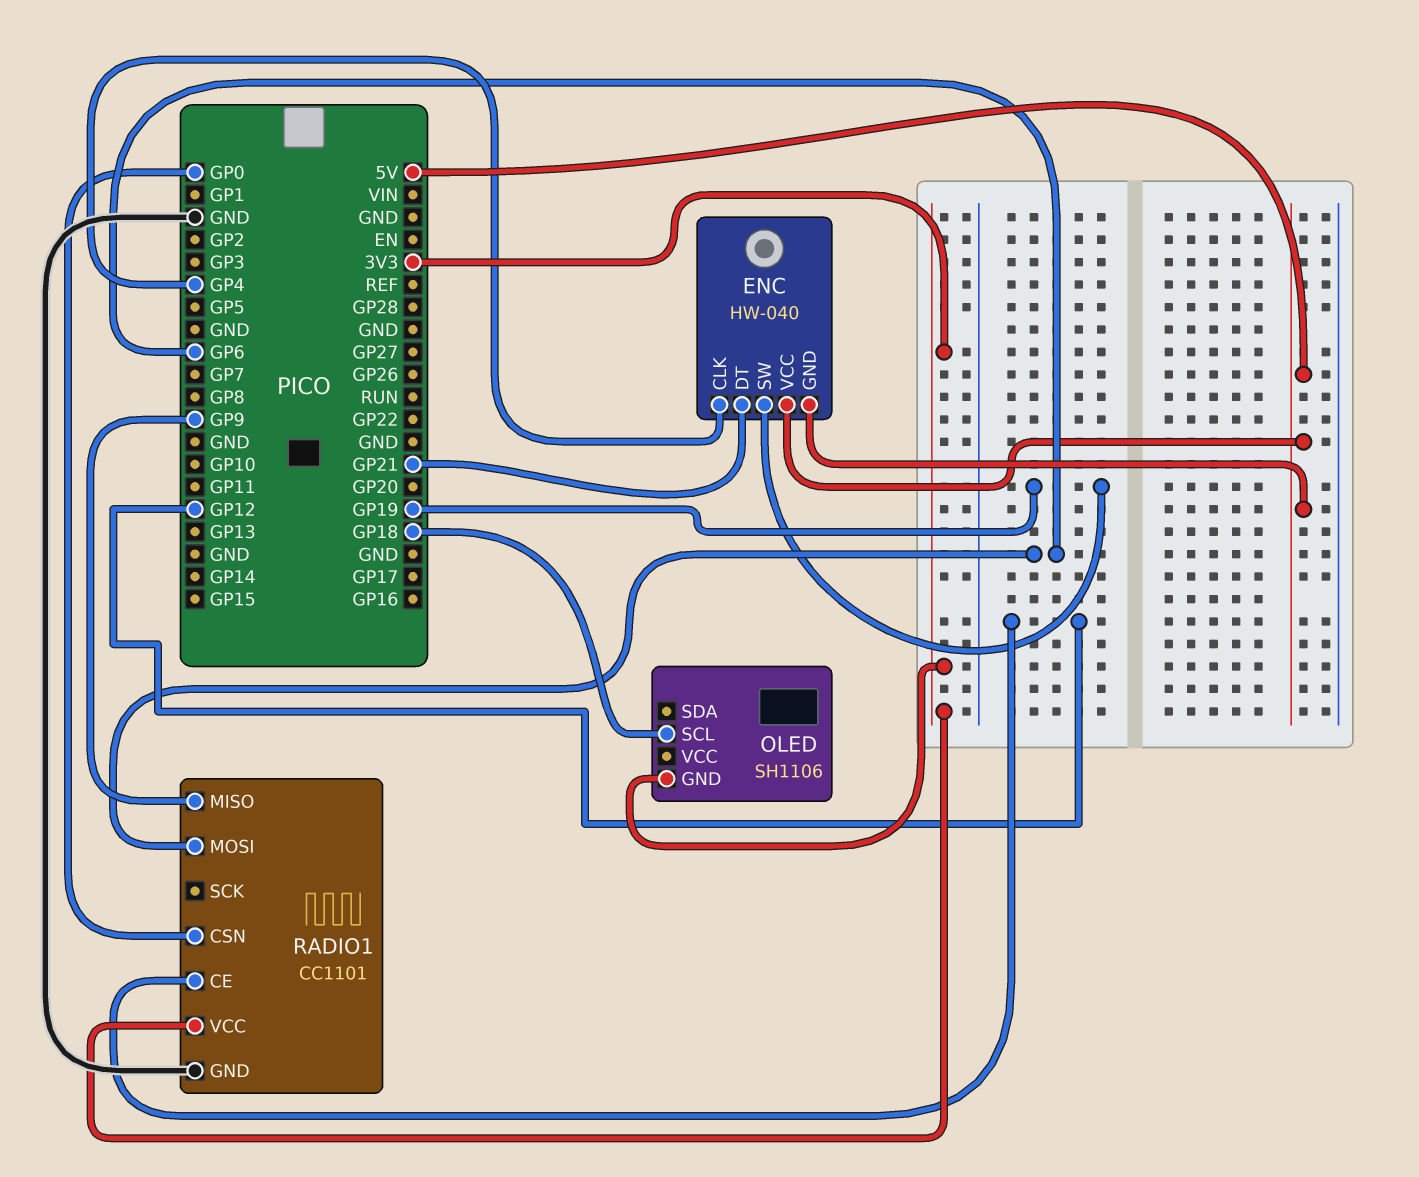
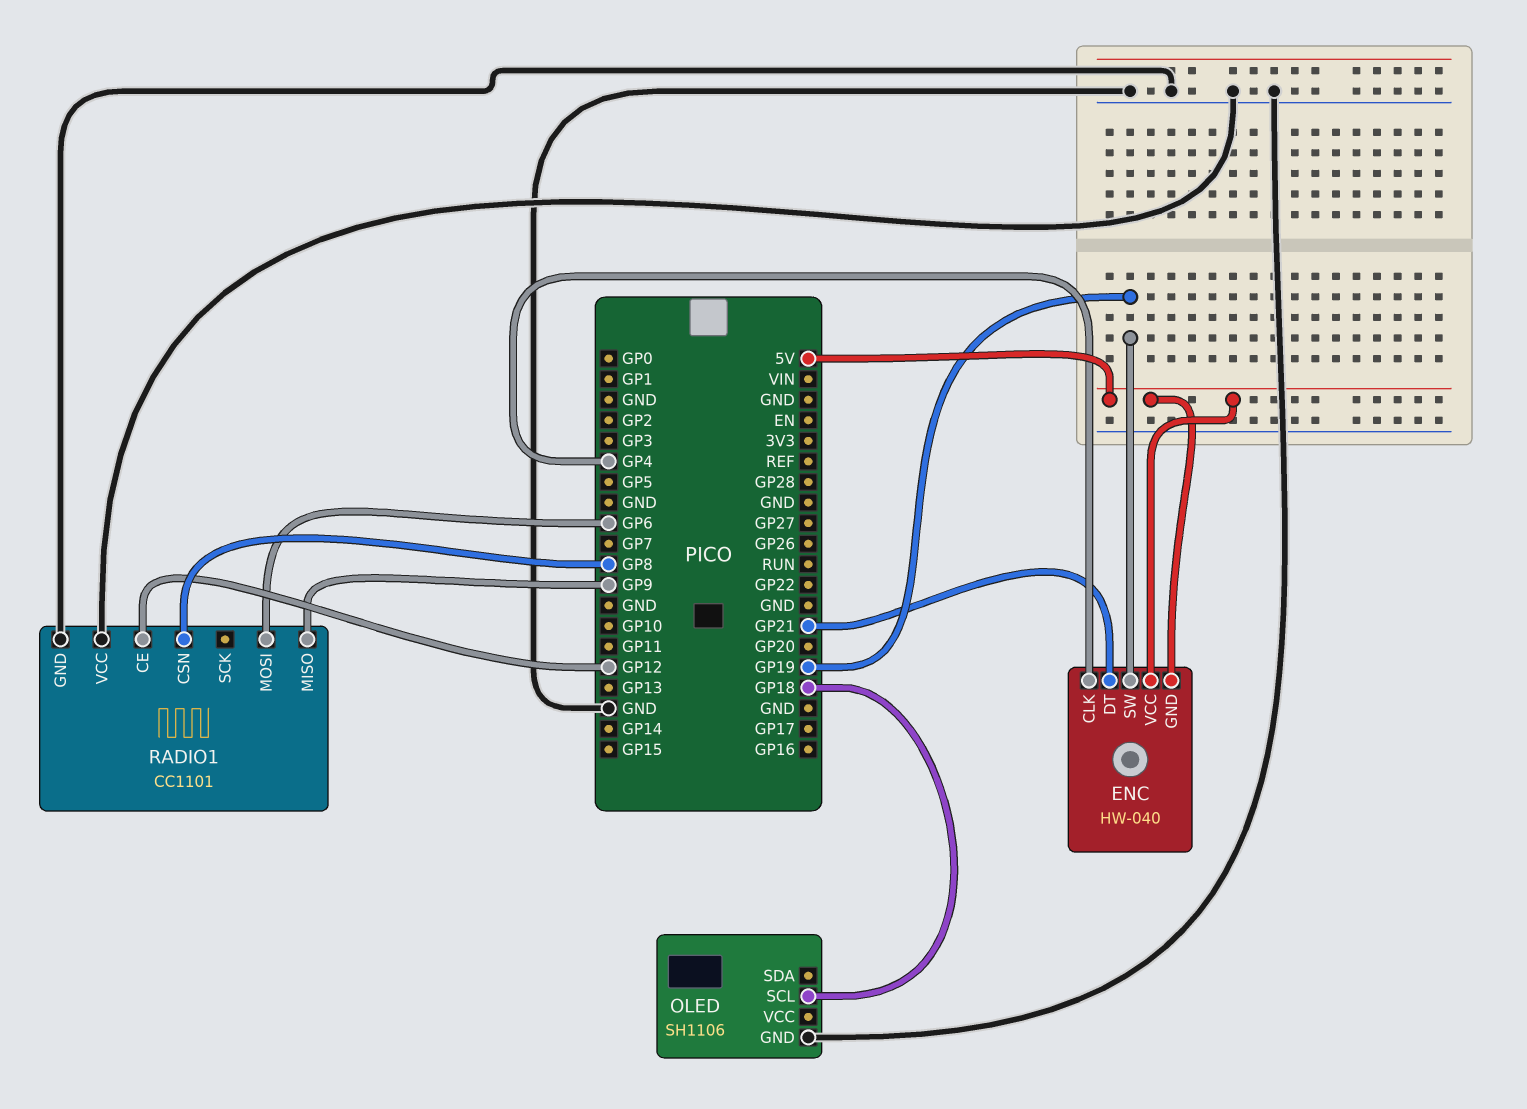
OLED pin GND: 3V3 -> GND
RADIO1 pin CSN: GP0 -> GP8
RADIO1 pin VCC: 3V3 -> GND

